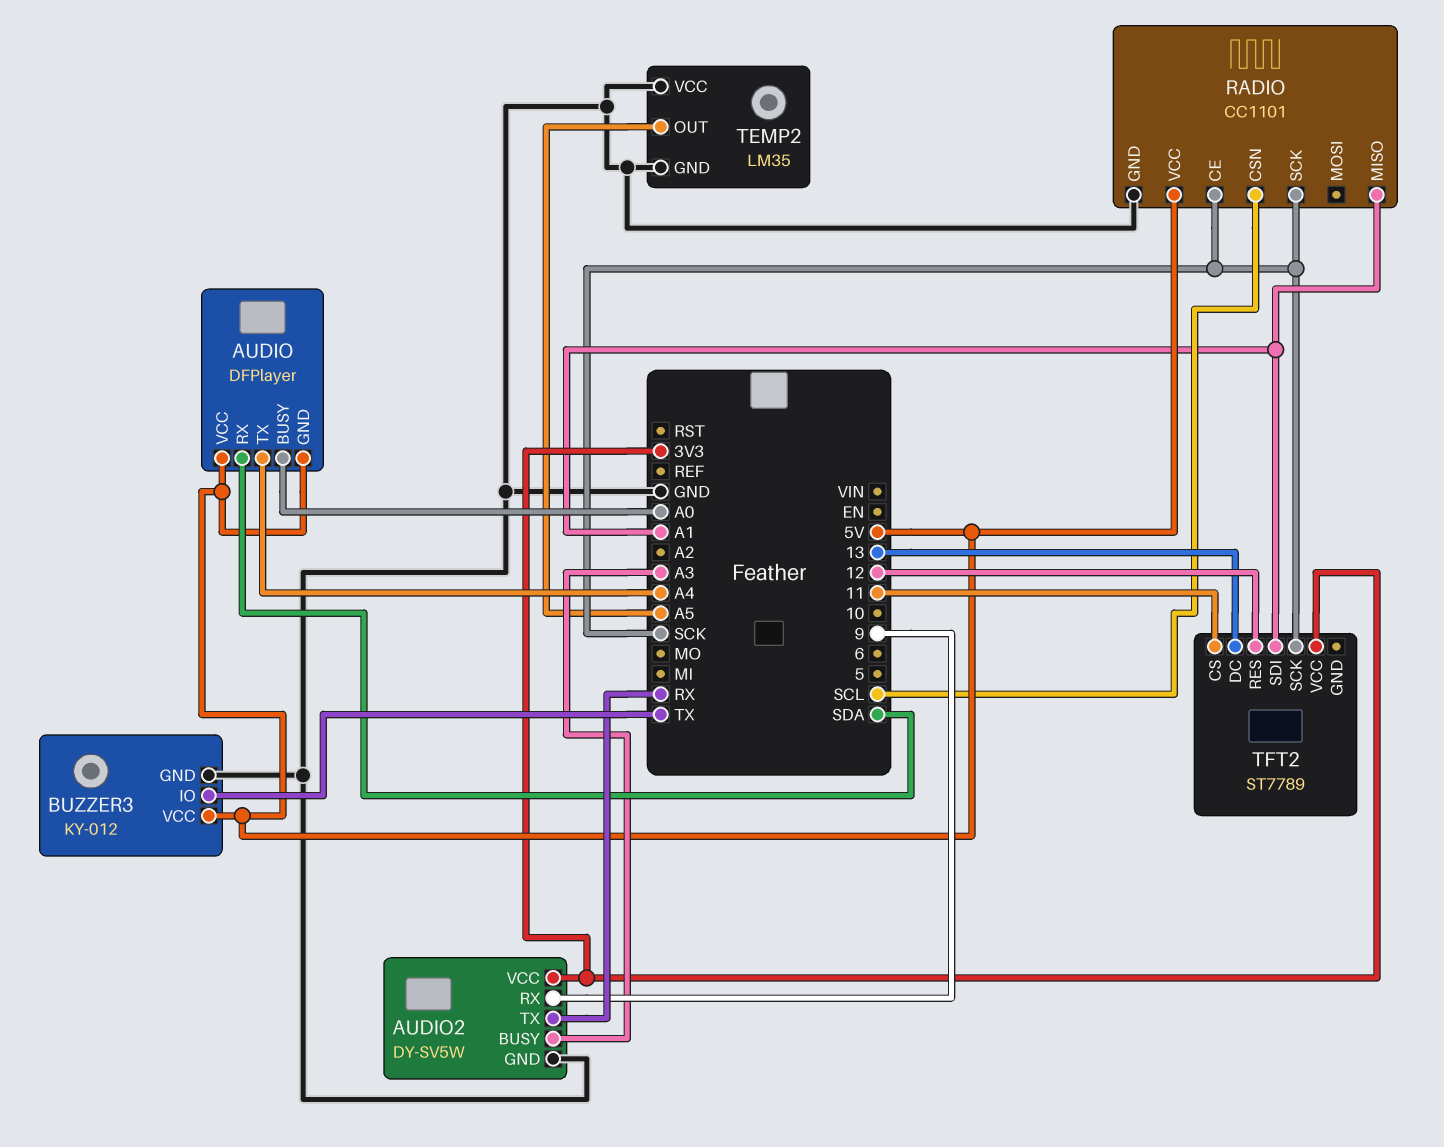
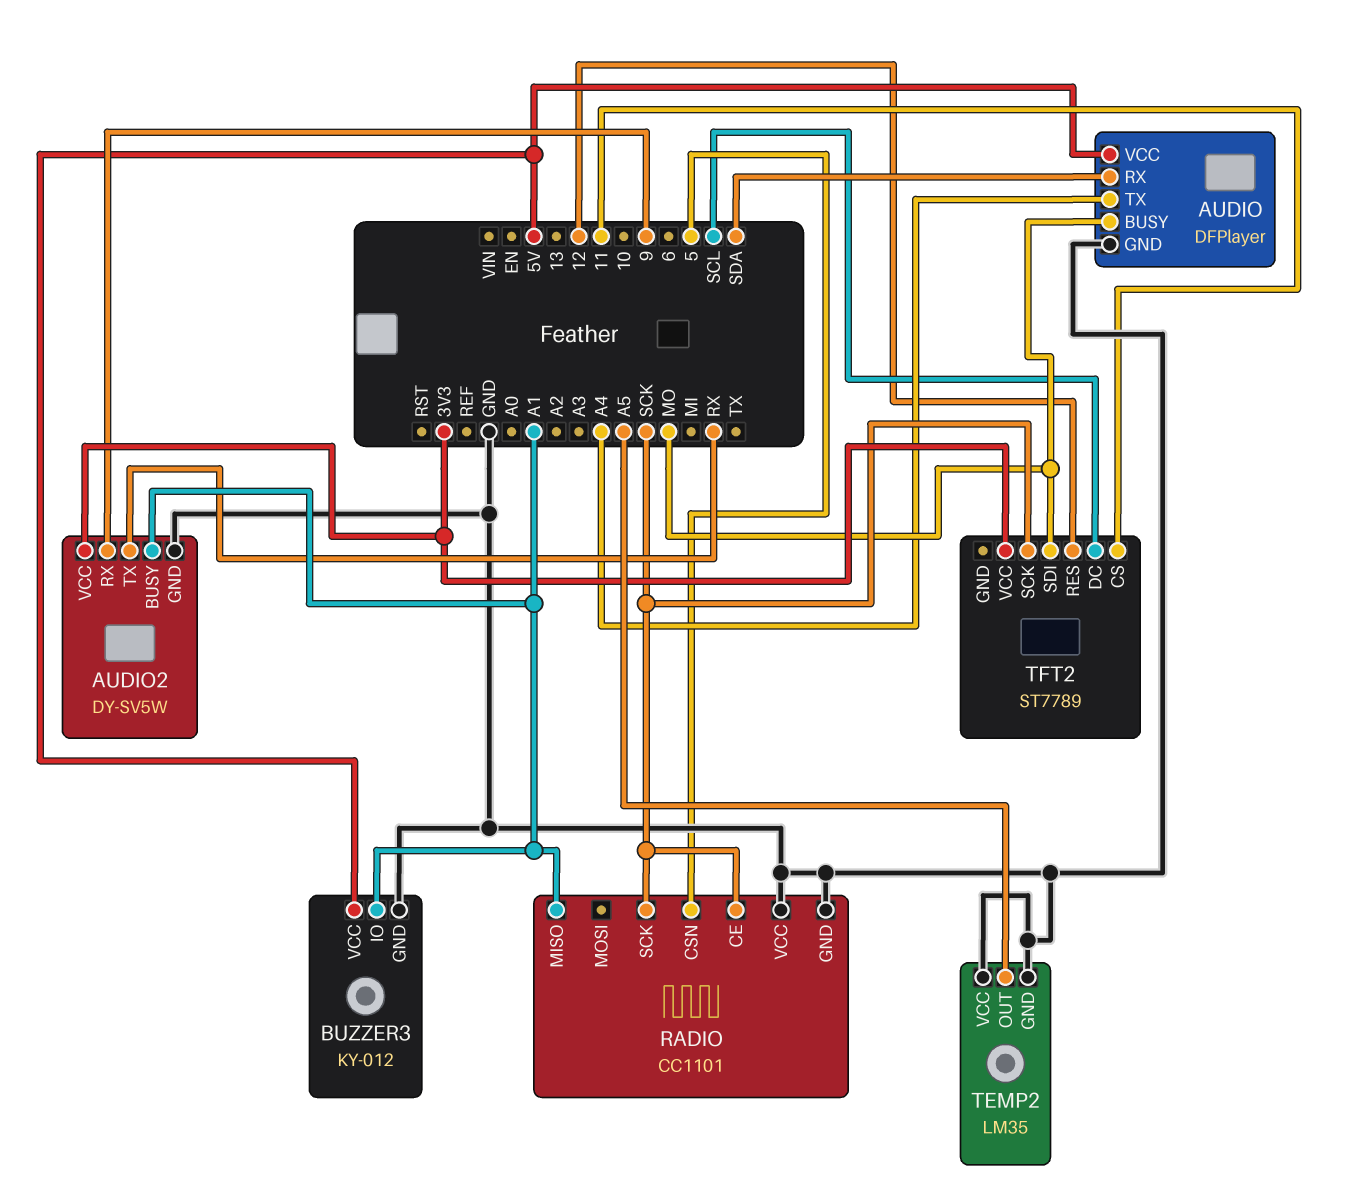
AUDIO pin BUSY: A0 -> MO
AUDIO pin GND: 5V -> GND
AUDIO2 pin BUSY: A3 -> A1
BUZZER3 pin IO: TX -> A1
RADIO pin CSN: SCL -> 5
RADIO pin VCC: 5V -> GND
TFT2 pin DC: 13 -> SCL
TFT2 pin SDI: A1 -> MO

